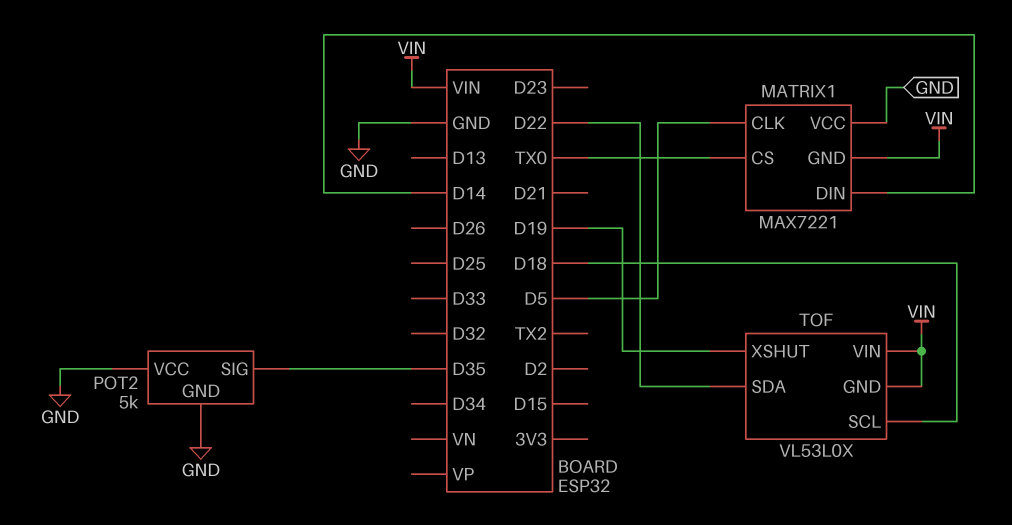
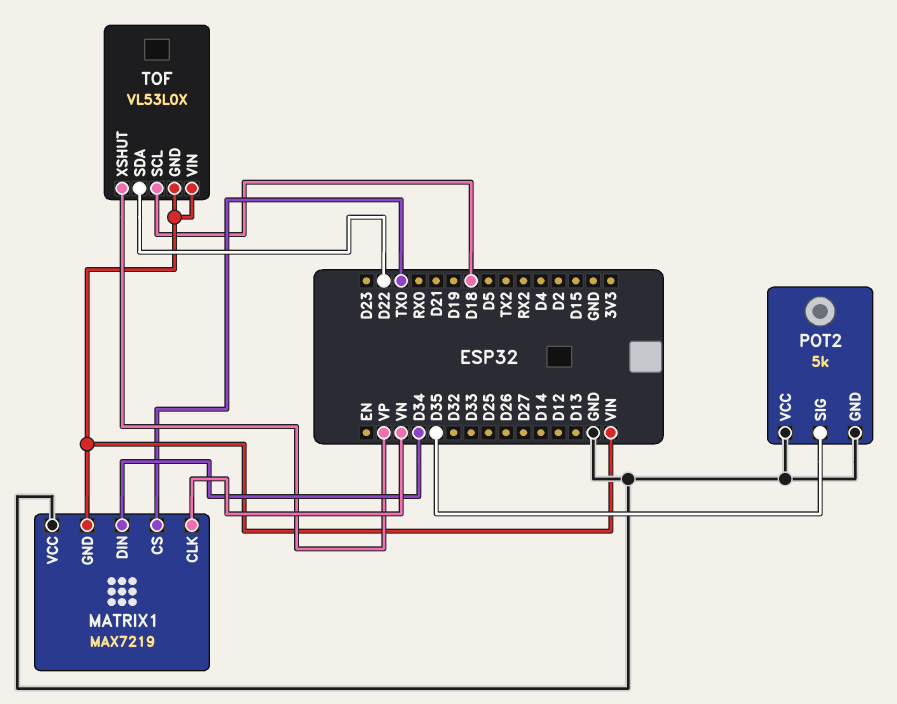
MATRIX1: MAX7221 -> MAX7219
MATRIX1 pin CLK: D5 -> VN
MATRIX1 pin DIN: D14 -> D34
TOF pin XSHUT: D19 -> VP

